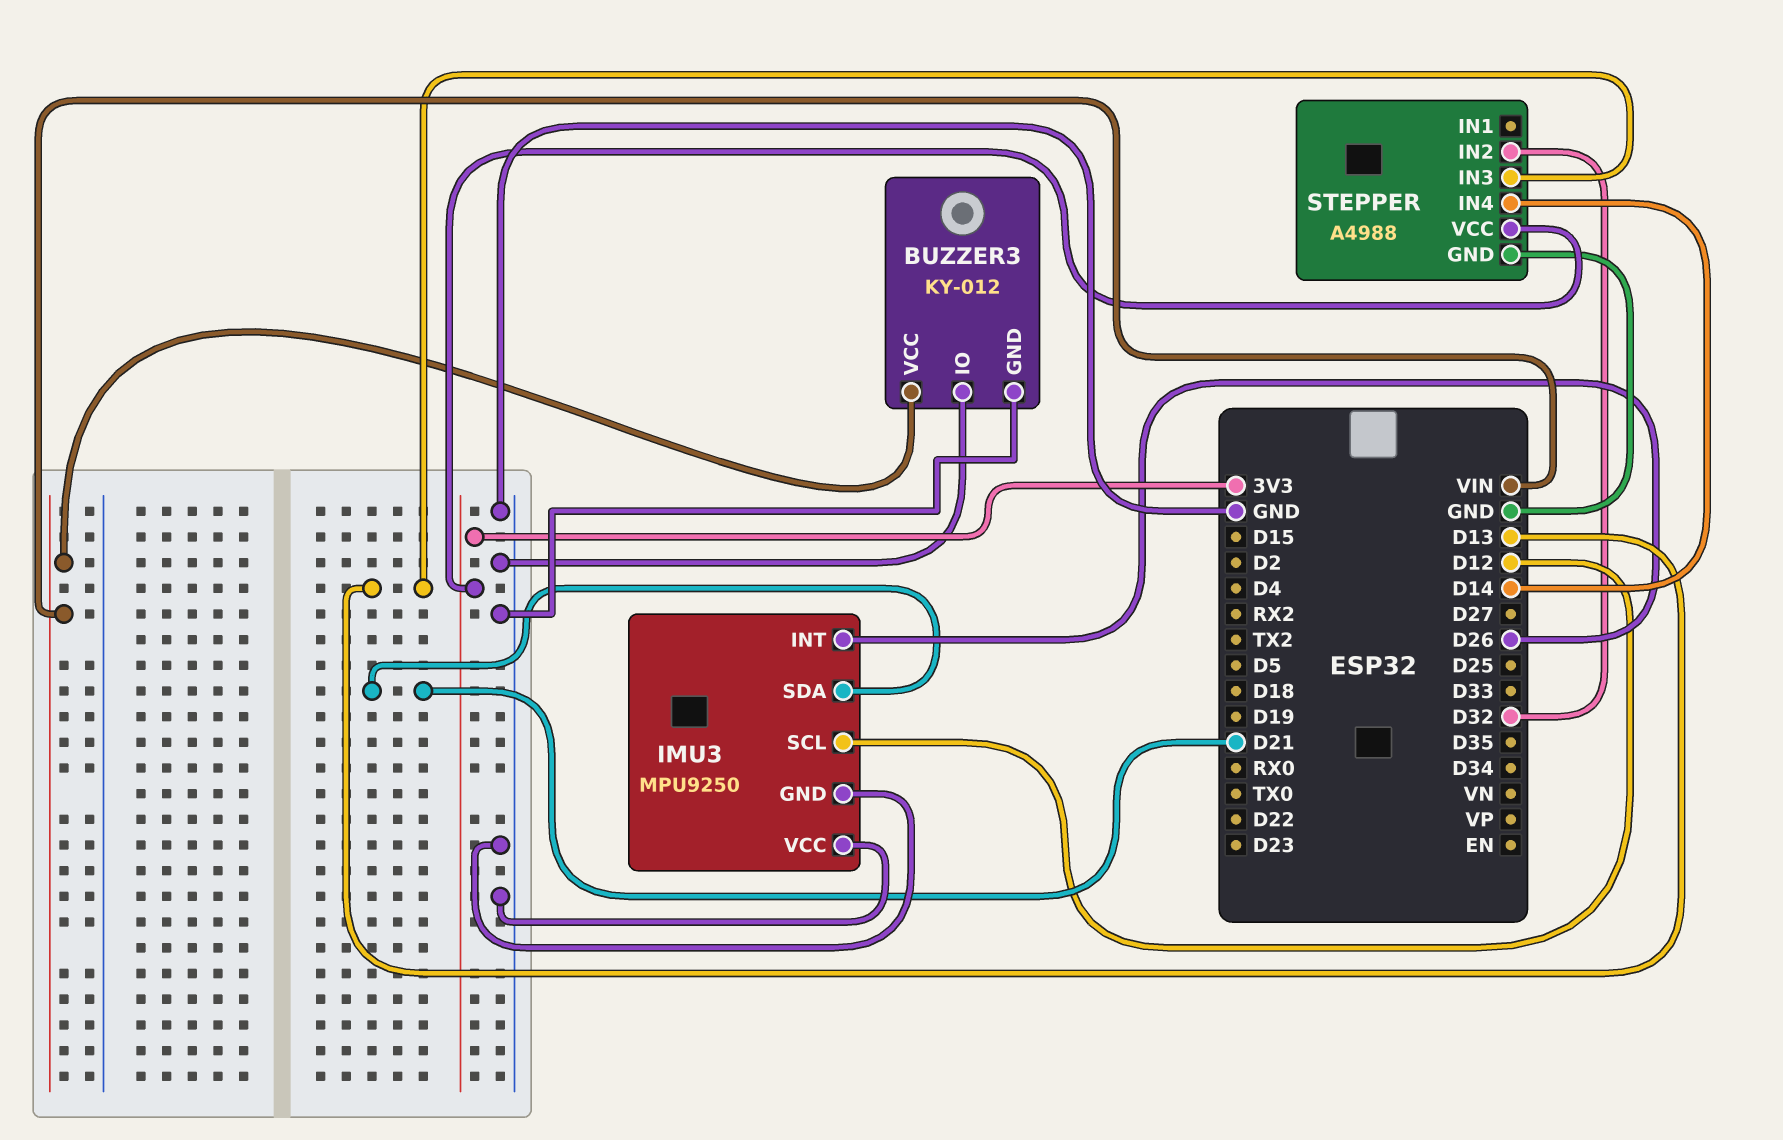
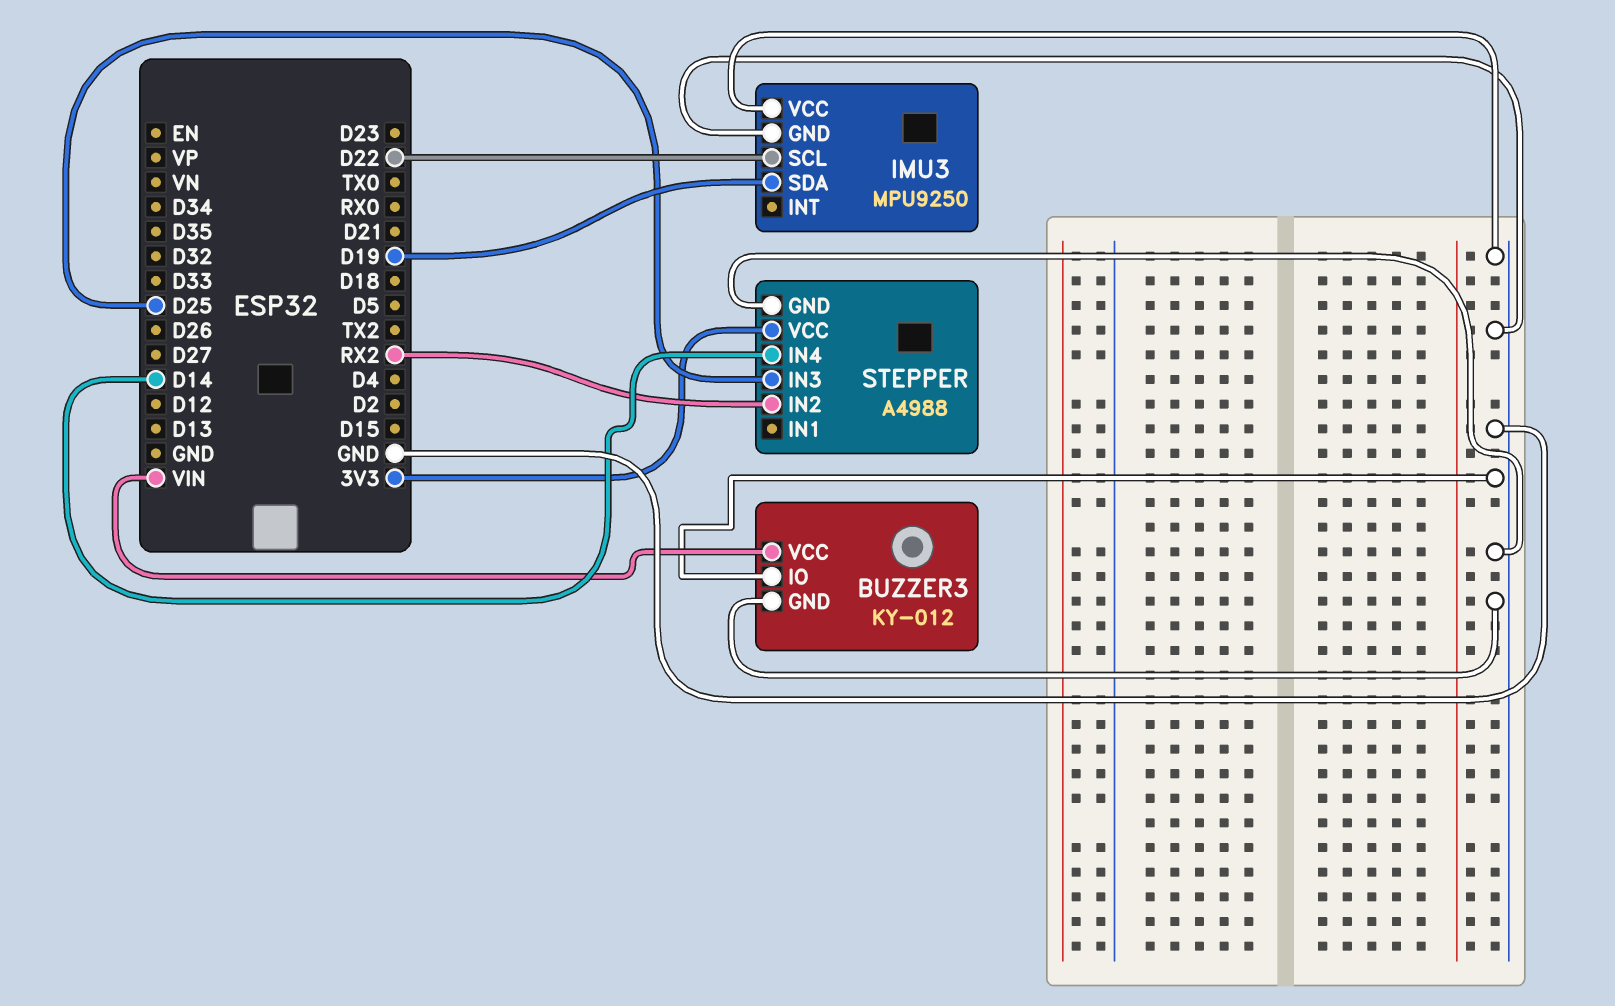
IMU3 pin INT: D26 -> none
IMU3 pin SCL: D12 -> D22
IMU3 pin SDA: D21 -> D19
STEPPER pin IN2: D32 -> RX2
STEPPER pin IN3: D13 -> D25

